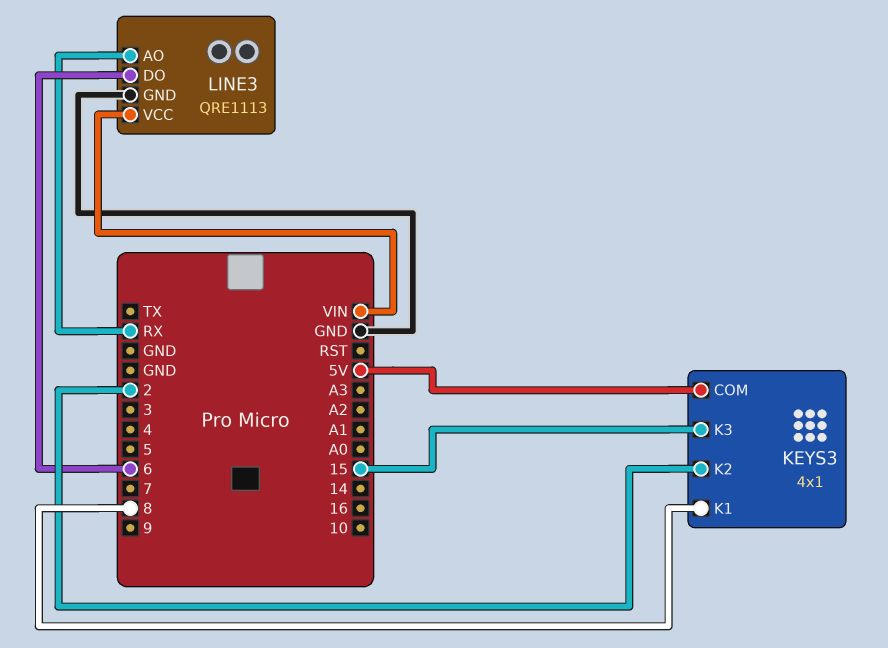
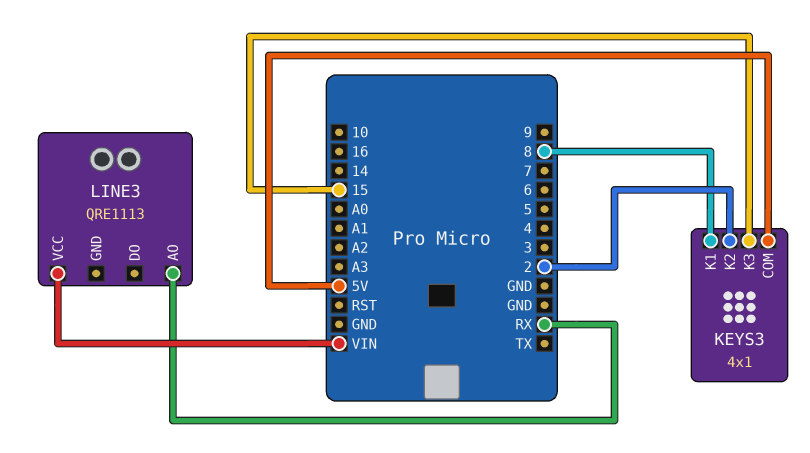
LINE3 pin DO: 6 -> none
LINE3 pin GND: GND -> none

